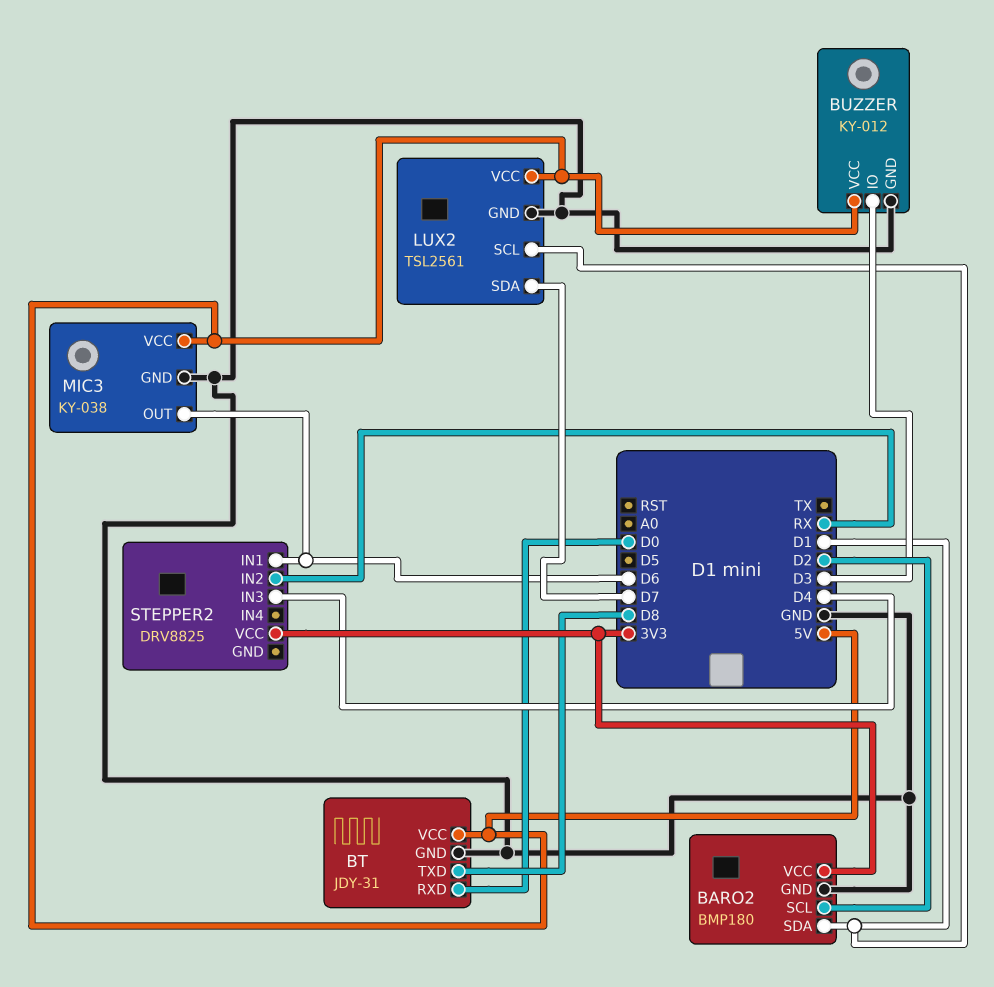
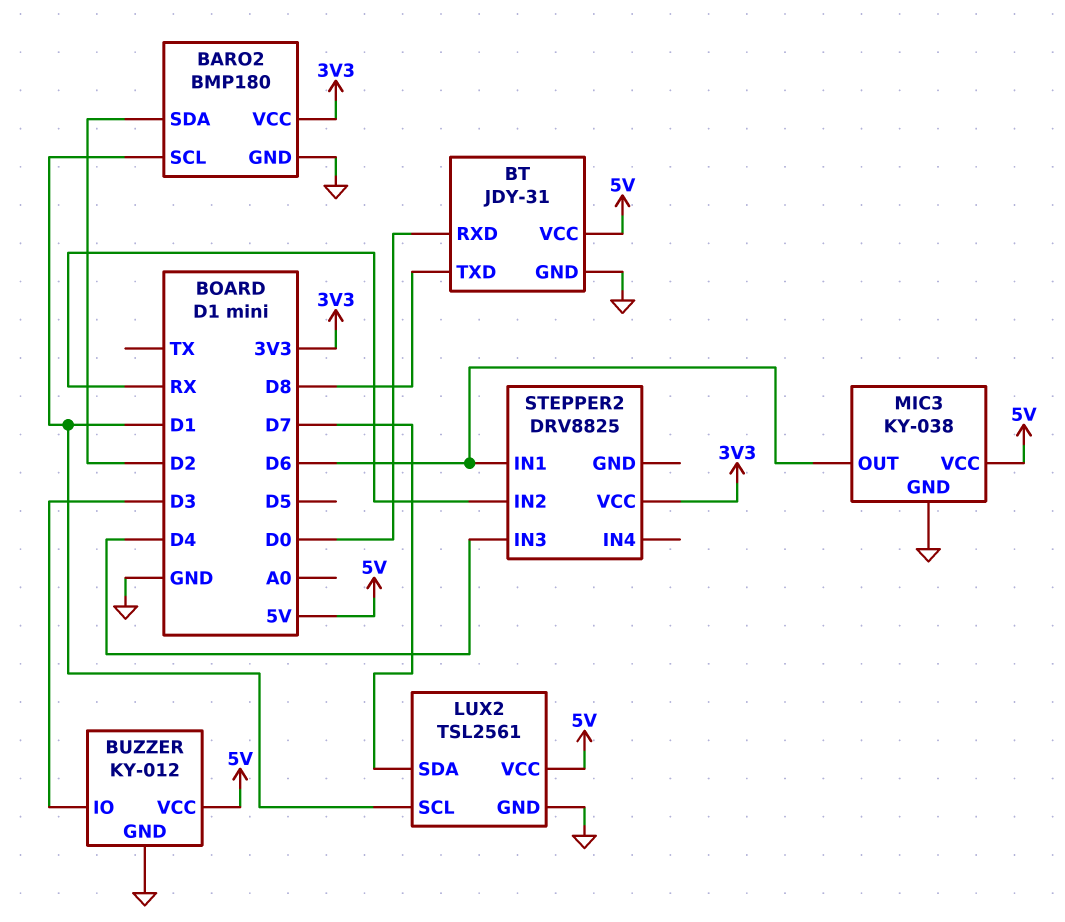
BARO2 pin SCL: D2 -> D1
BARO2 pin SDA: D1 -> D2

